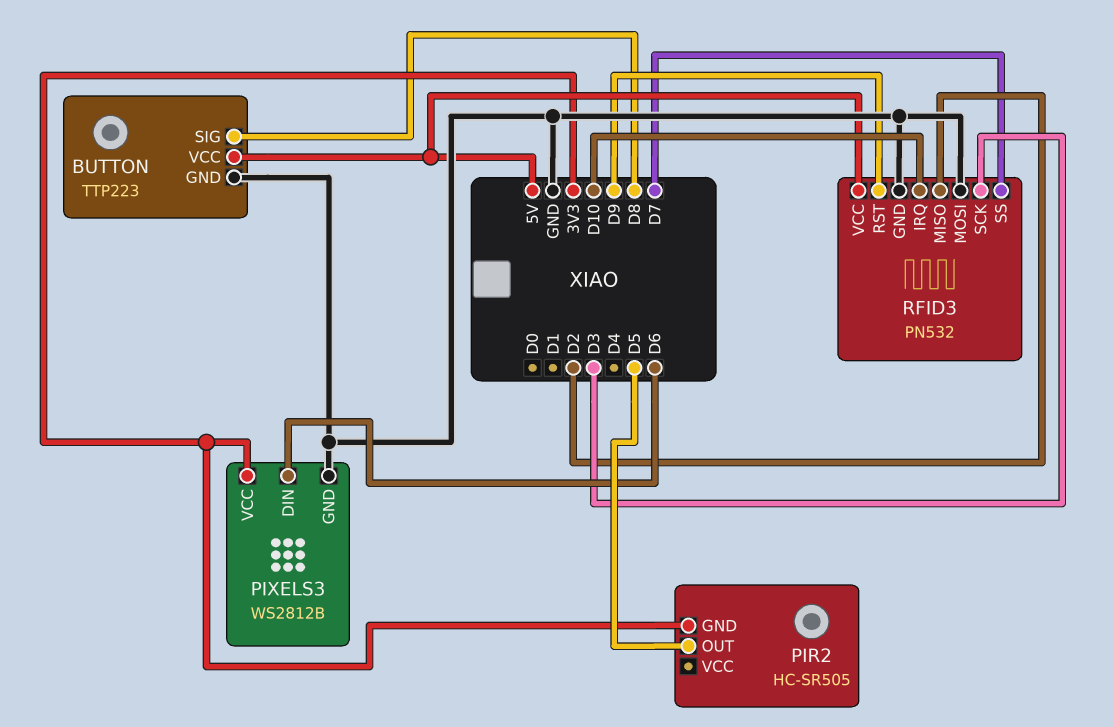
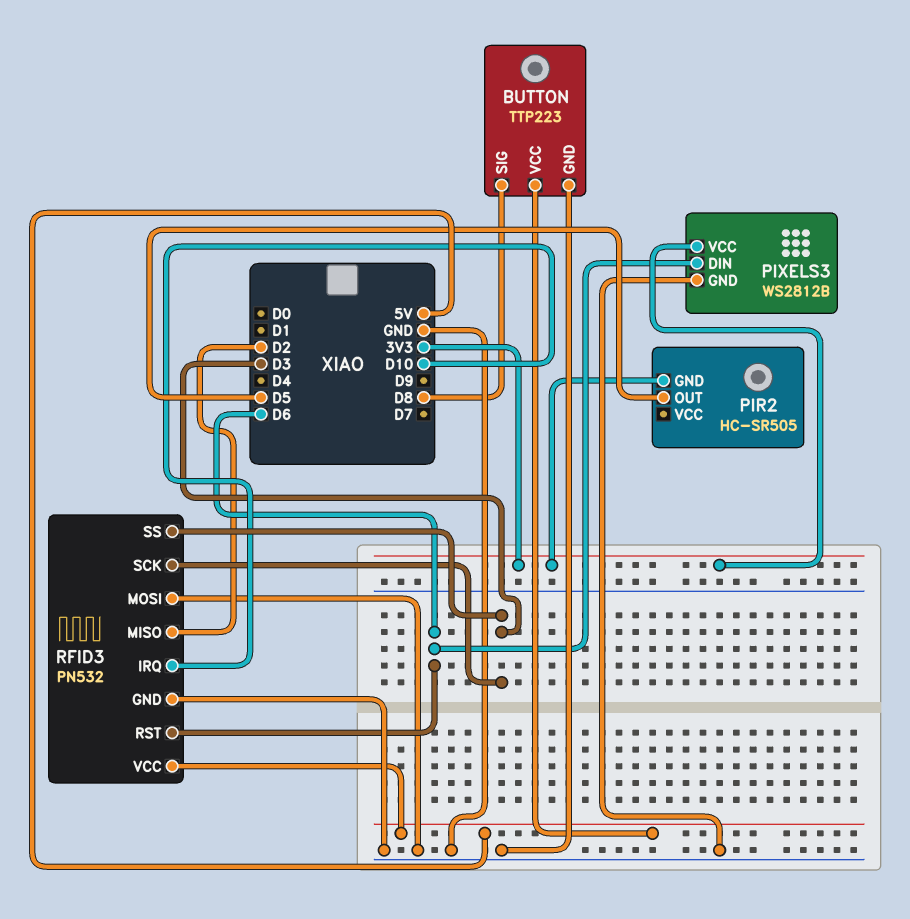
RFID3 pin RST: D9 -> D6
RFID3 pin SS: D7 -> D3

